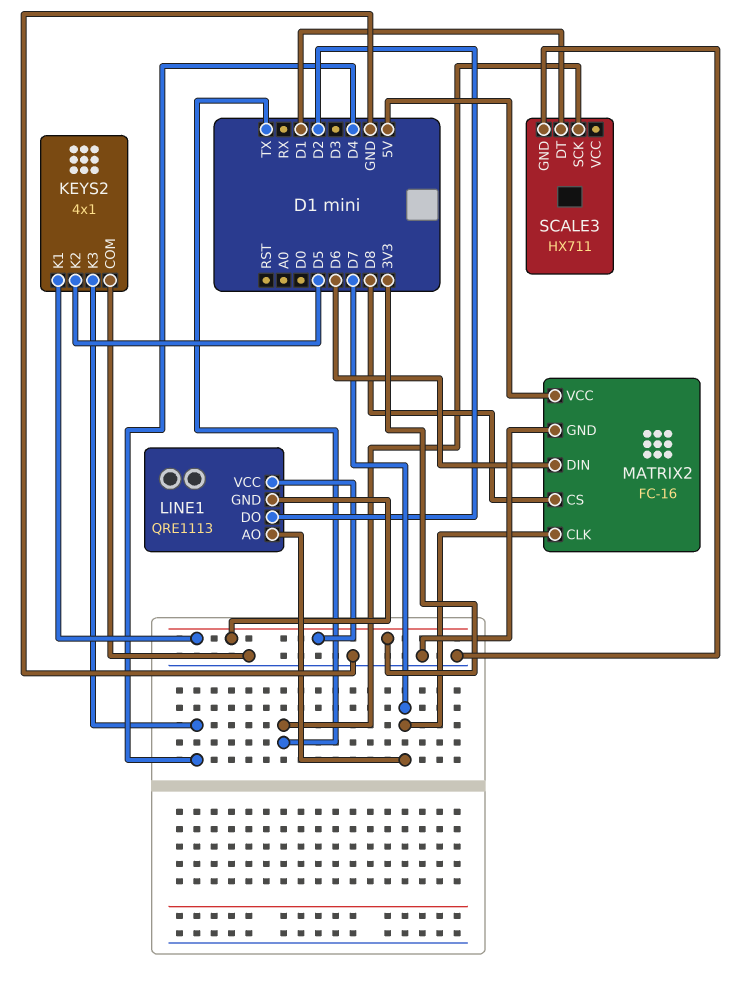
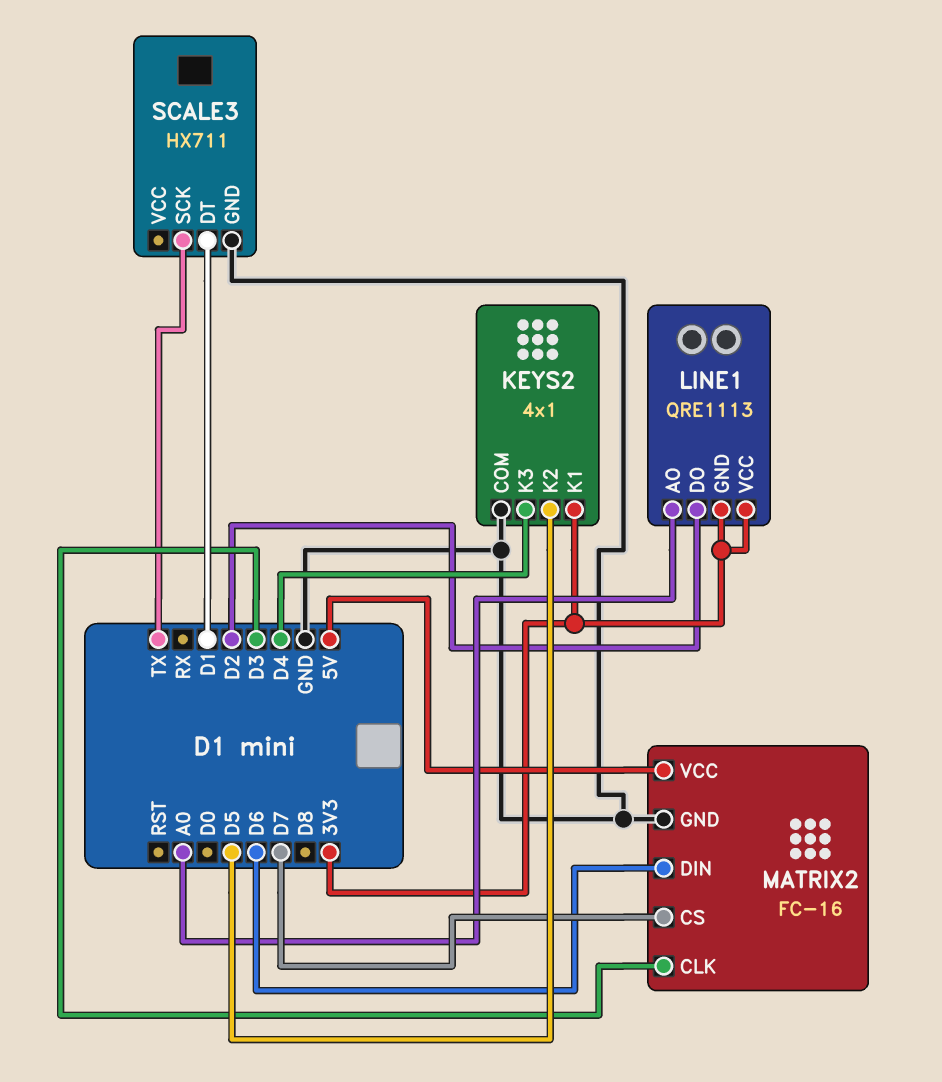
LINE1 pin AO: D7 -> A0
MATRIX2 pin CLK: D7 -> D3
MATRIX2 pin CS: D8 -> D7

